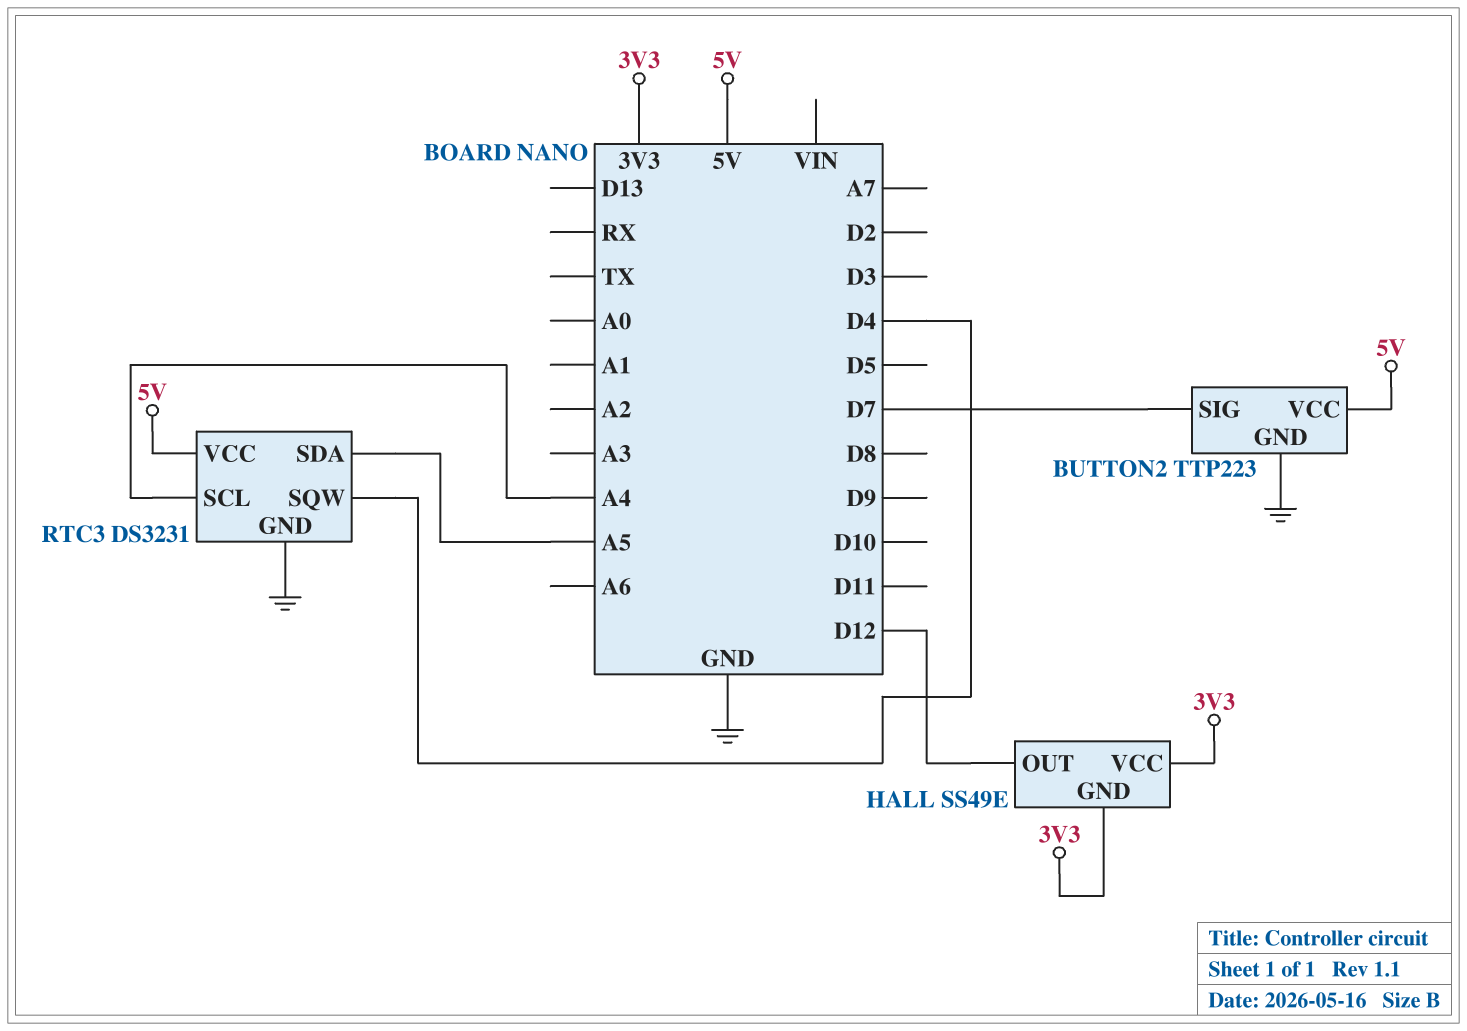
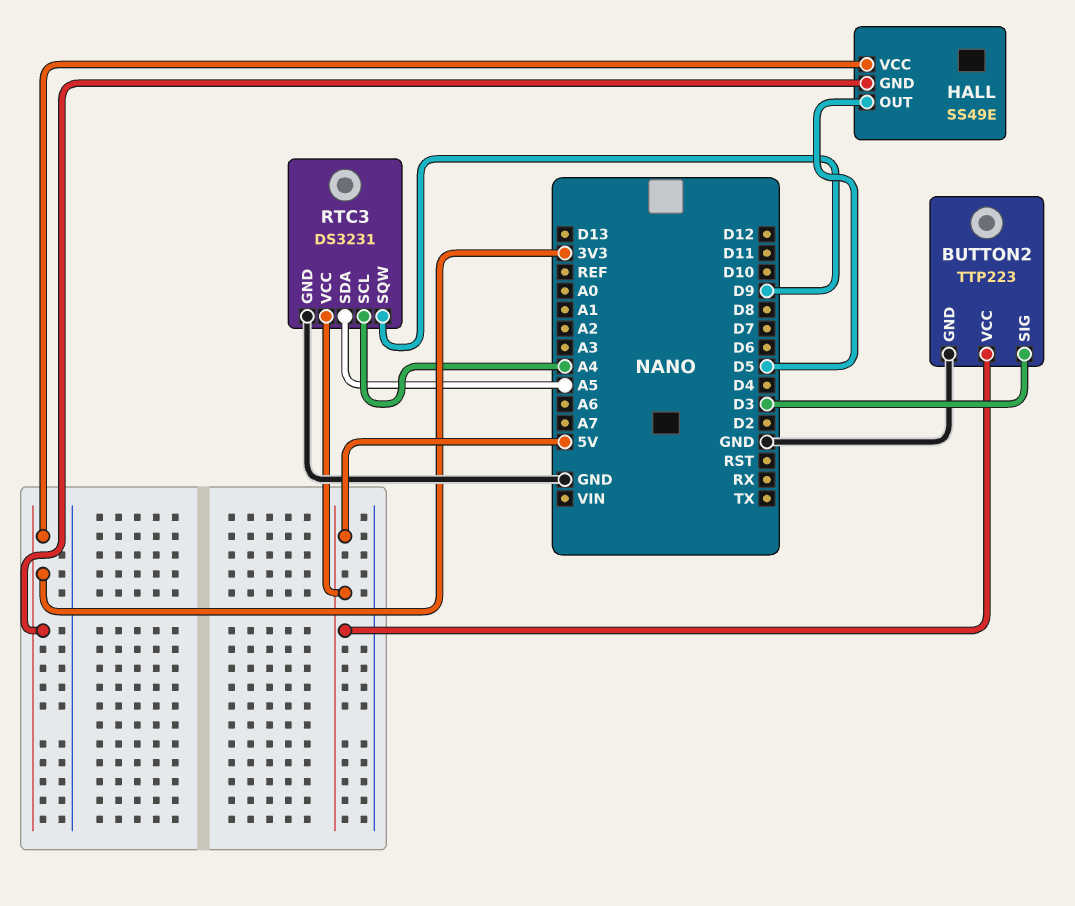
BUTTON2 pin SIG: D7 -> D3
HALL pin OUT: D12 -> D5
RTC3 pin SQW: D4 -> D9

